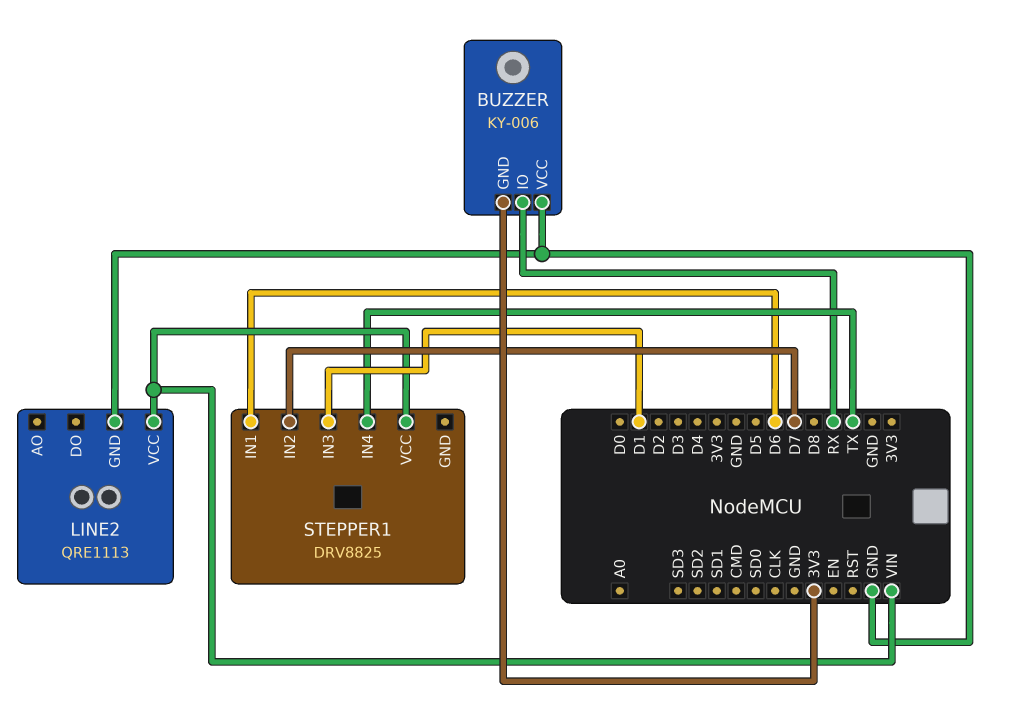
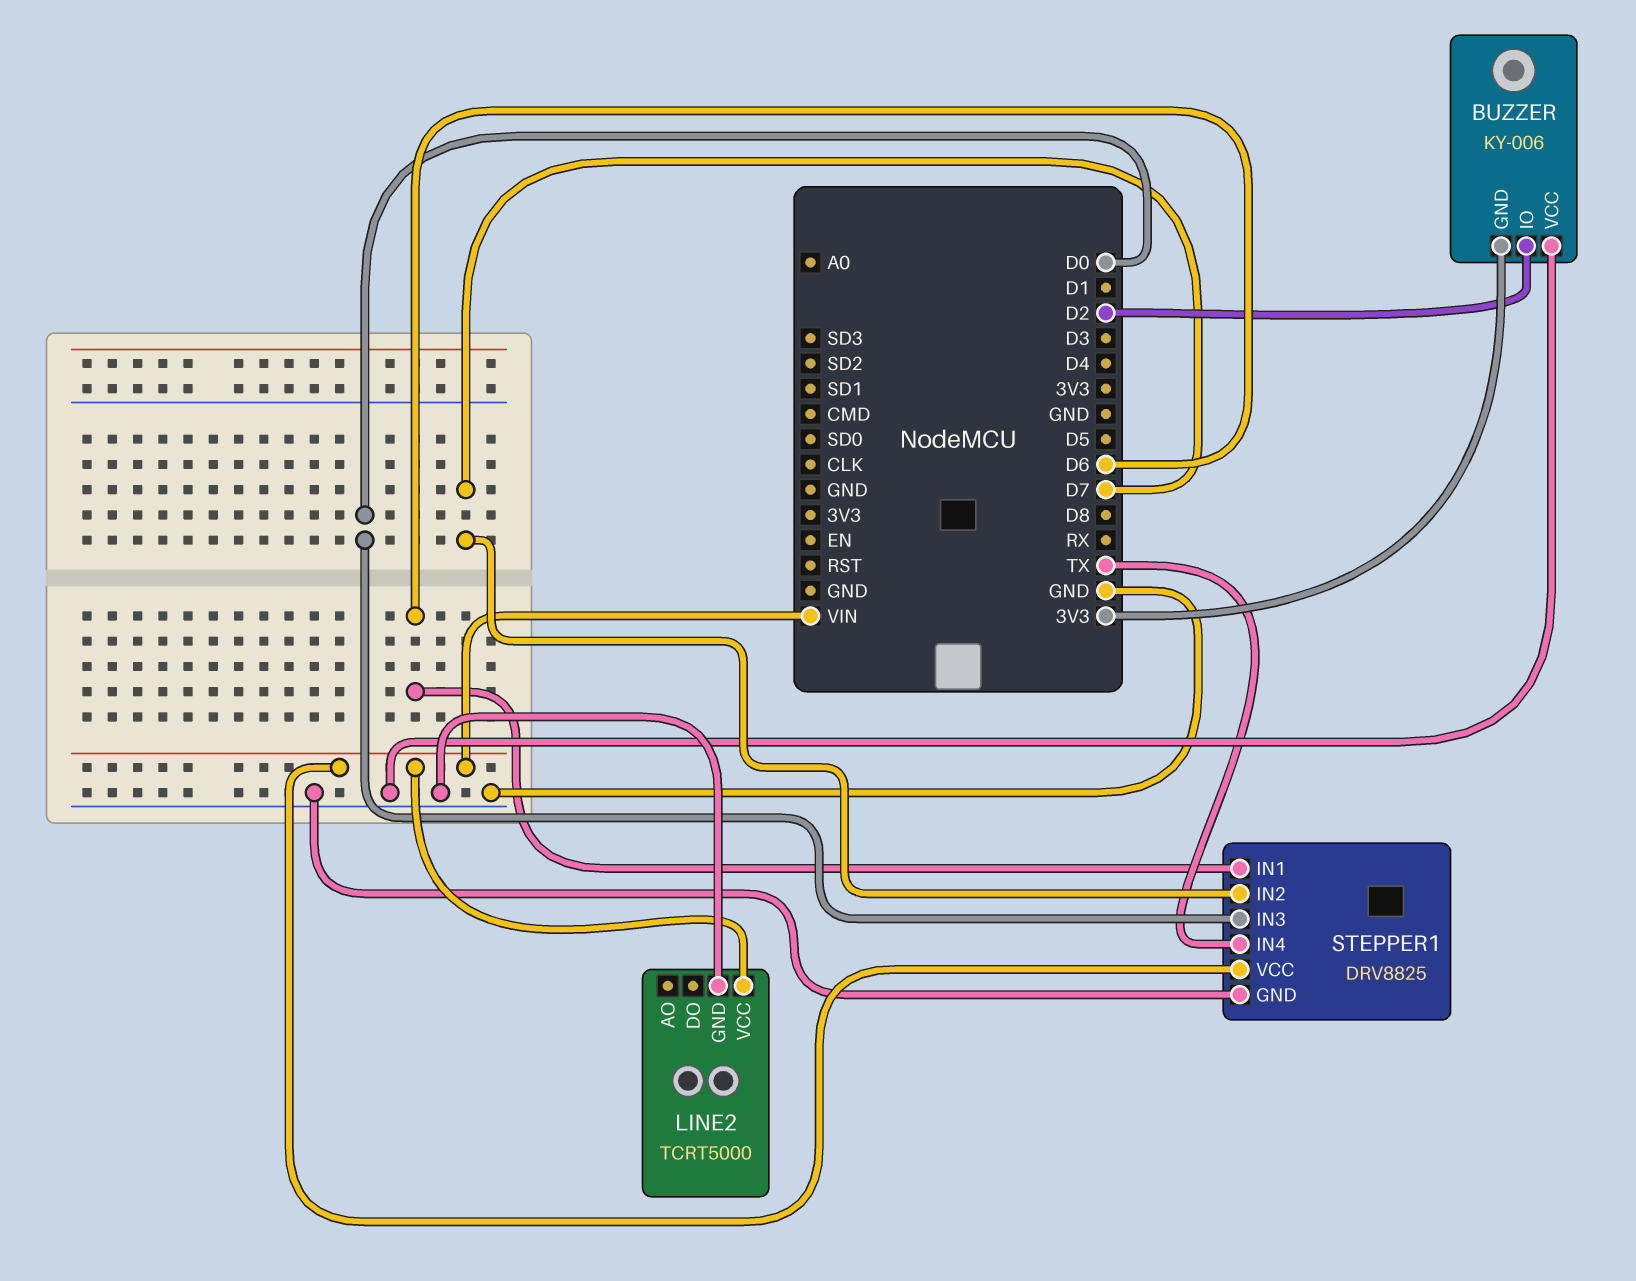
BUZZER pin IO: RX -> D2
LINE2: QRE1113 -> TCRT5000
STEPPER1 pin GND: none -> GND
STEPPER1 pin IN3: D1 -> D0

